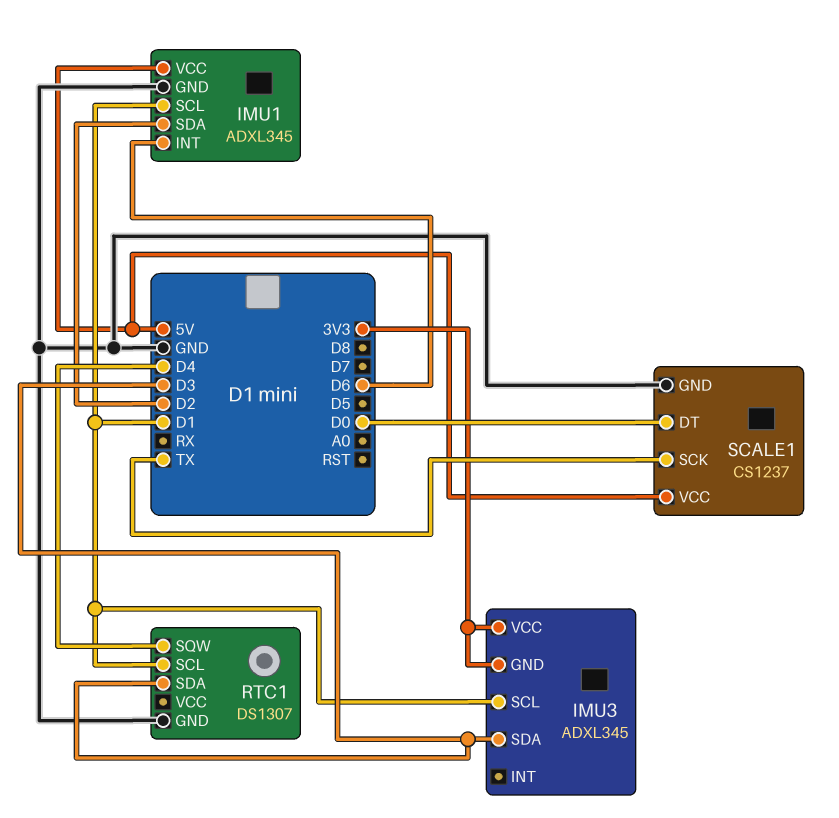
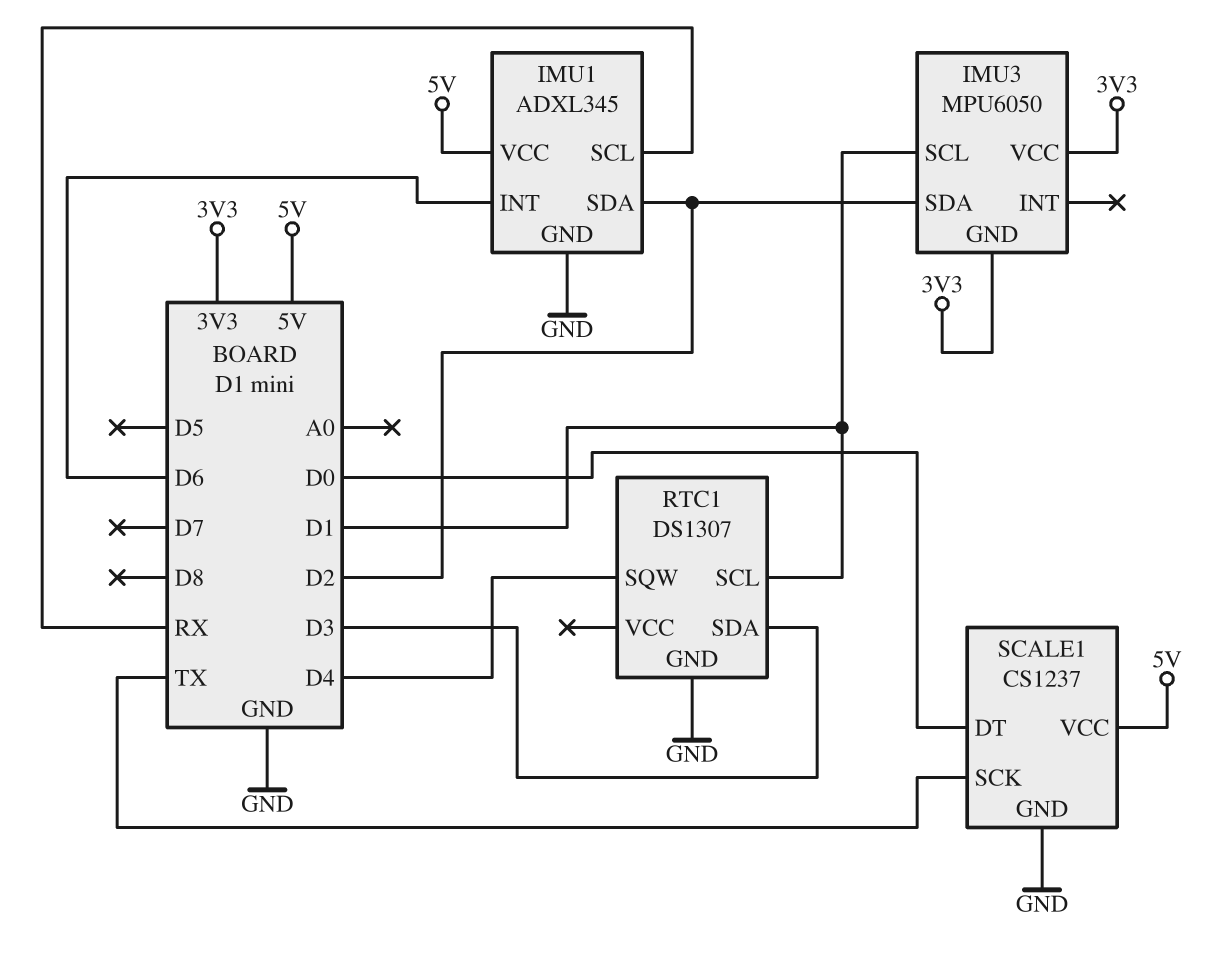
IMU1 pin SCL: D1 -> RX
IMU3: ADXL345 -> MPU6050
IMU3 pin SDA: D3 -> D2

